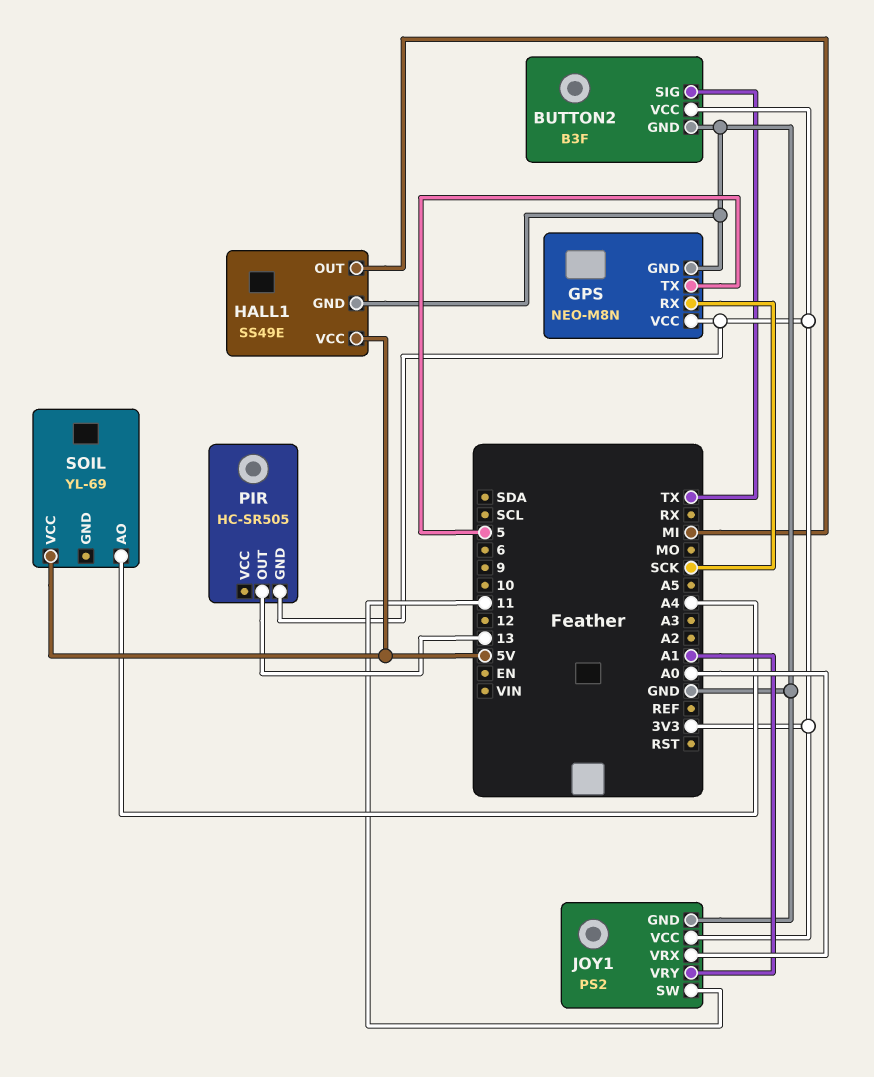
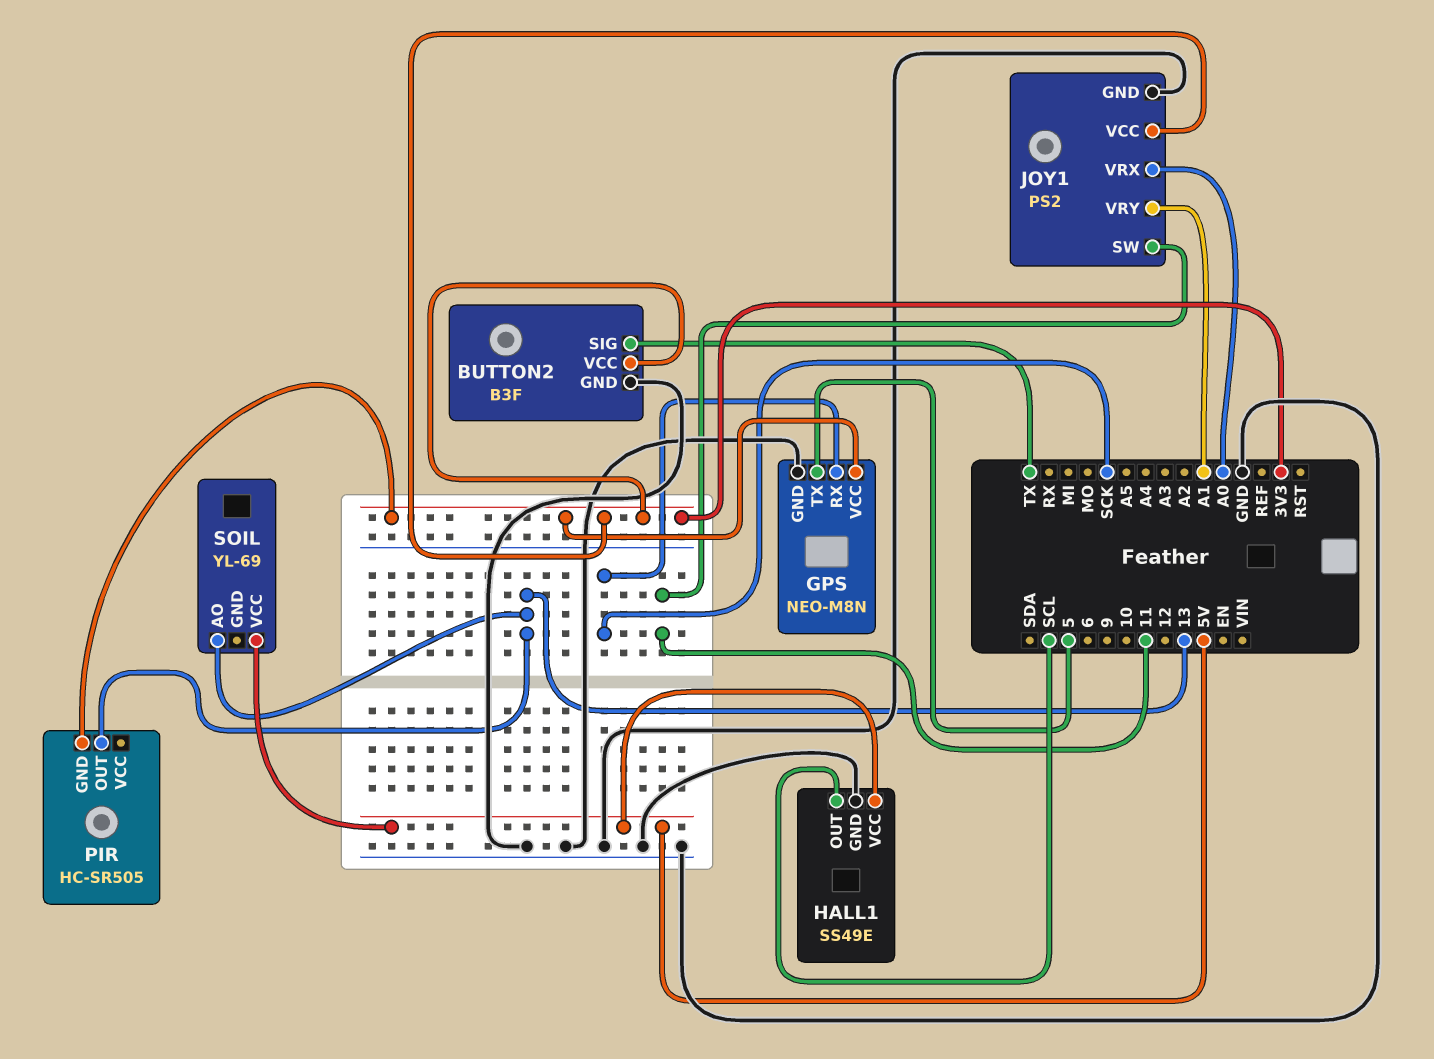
HALL1 pin OUT: MI -> SCL
SOIL pin AO: A4 -> 13

